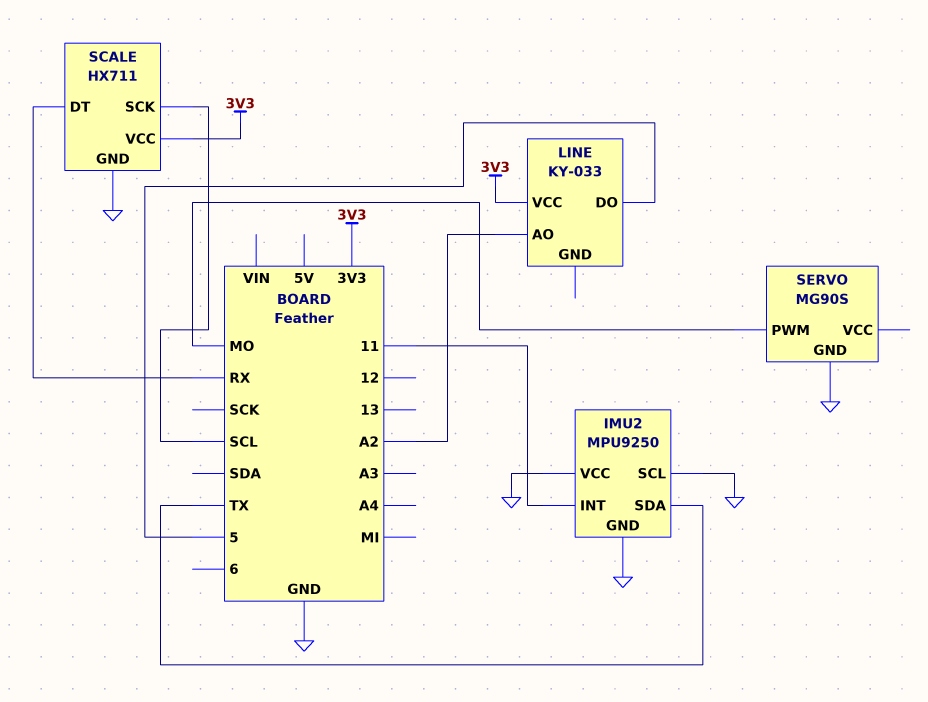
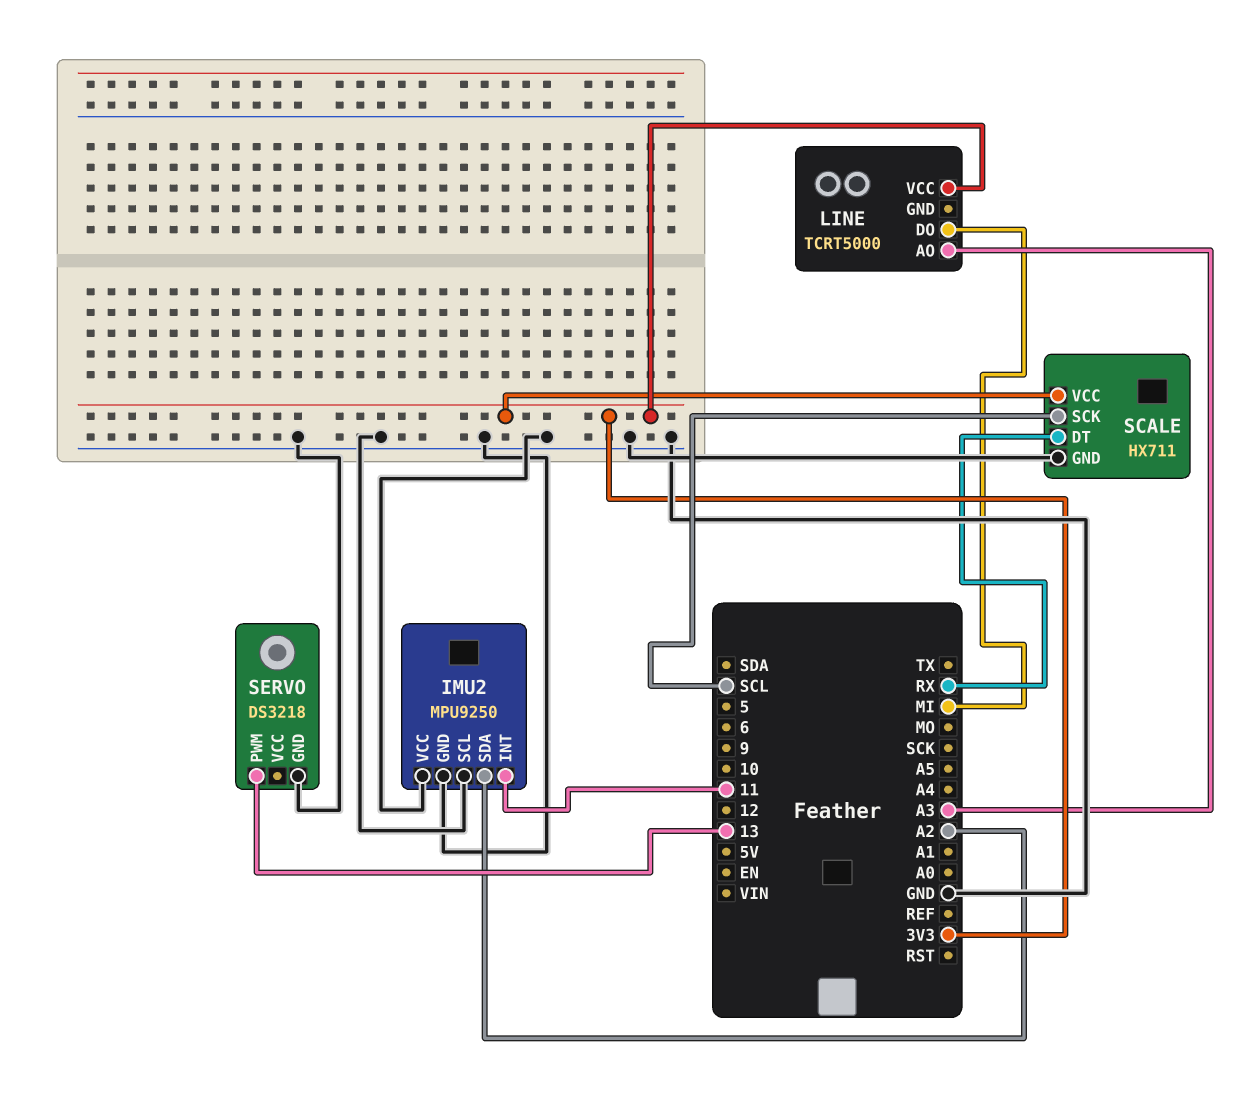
IMU2 pin SDA: TX -> A2
LINE: KY-033 -> TCRT5000
LINE pin AO: A2 -> A3
LINE pin DO: 5 -> MI
SERVO: MG90S -> DS3218
SERVO pin PWM: MO -> 13

